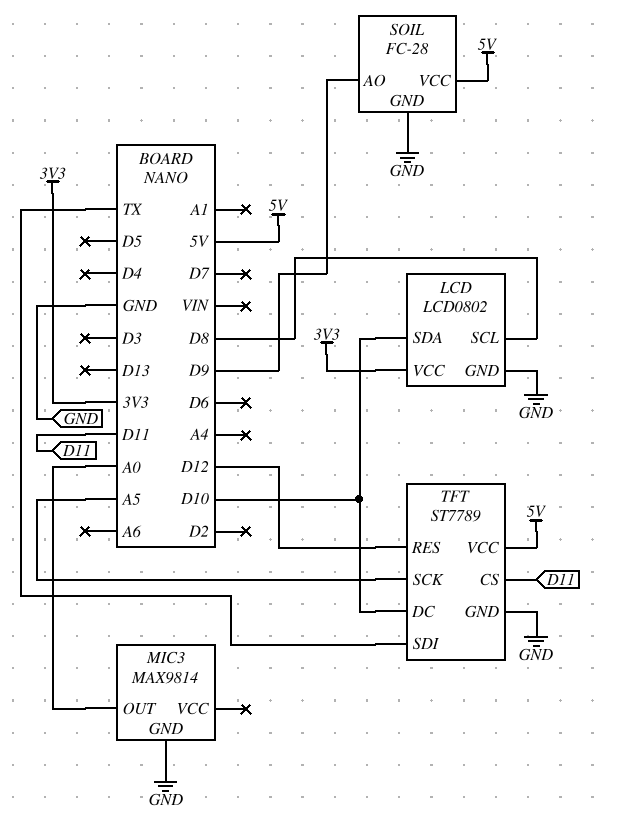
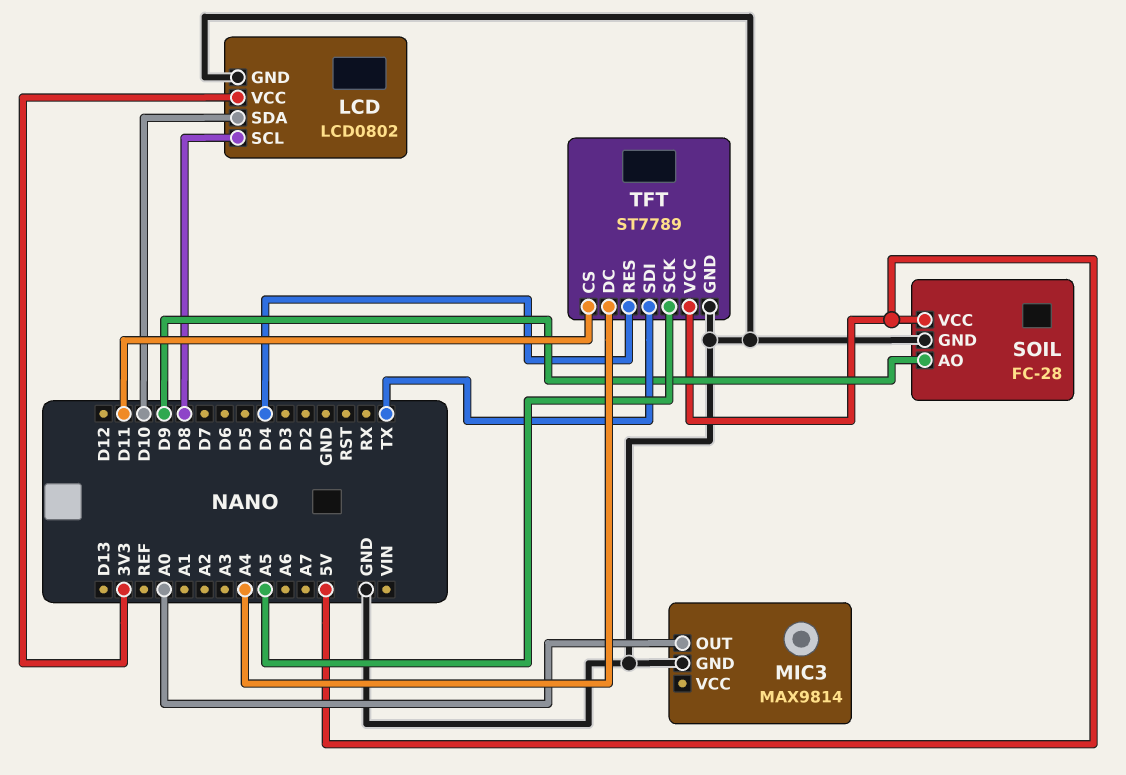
TFT pin DC: D10 -> A4
TFT pin RES: D12 -> D4

